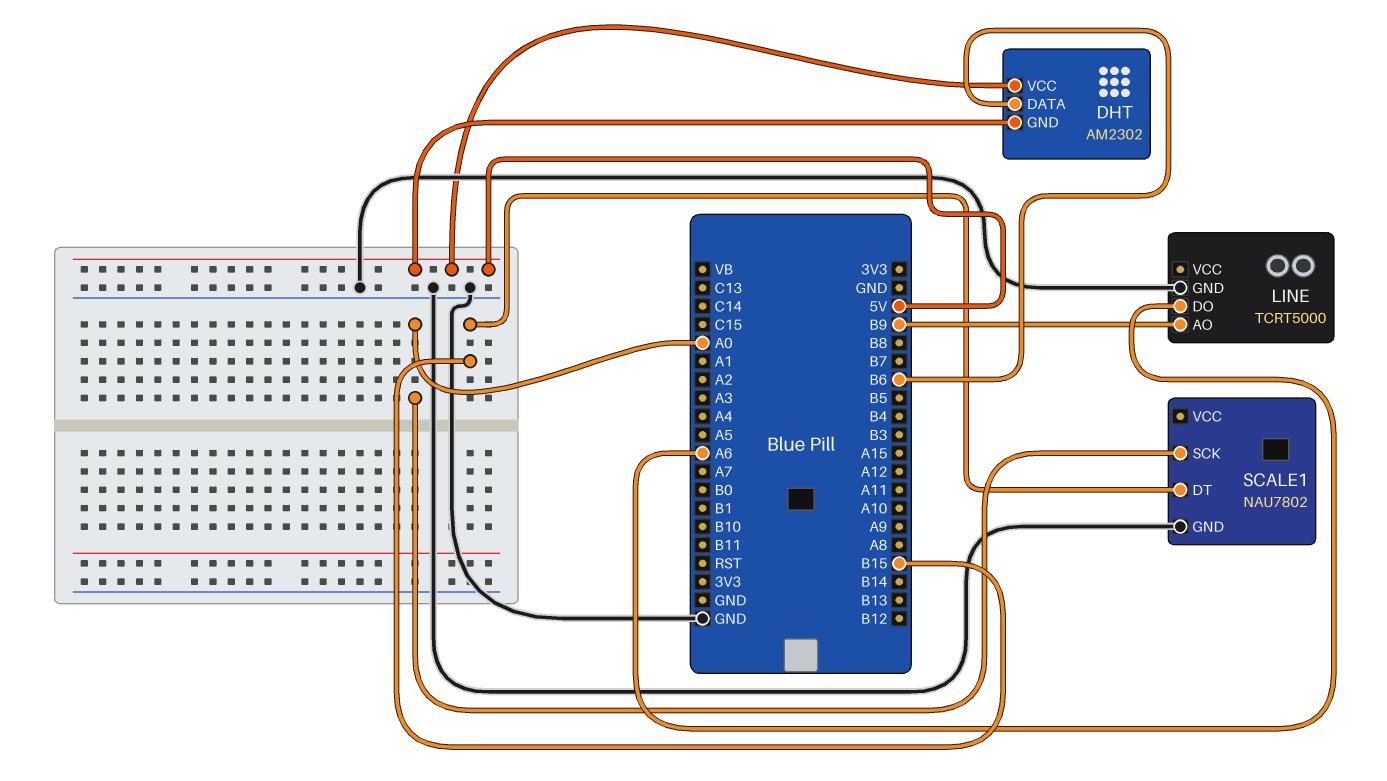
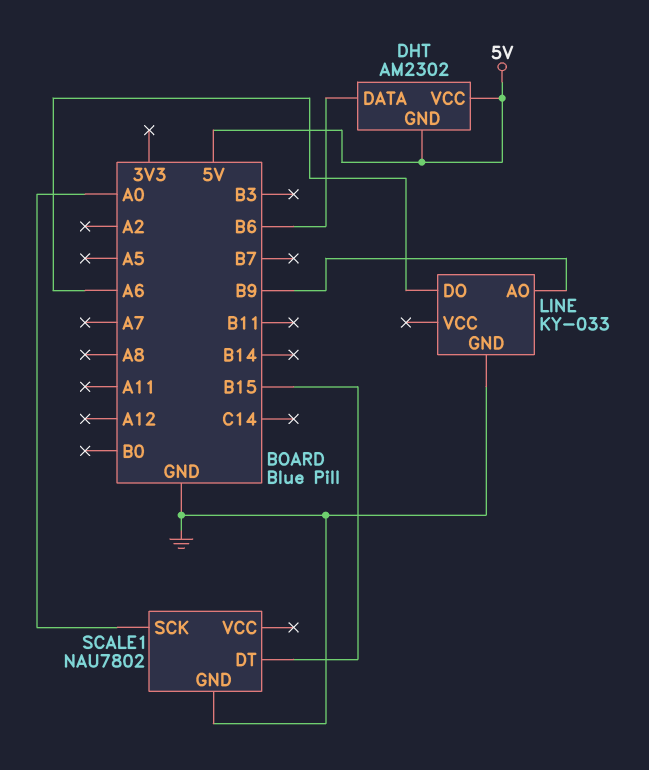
LINE: TCRT5000 -> KY-033

